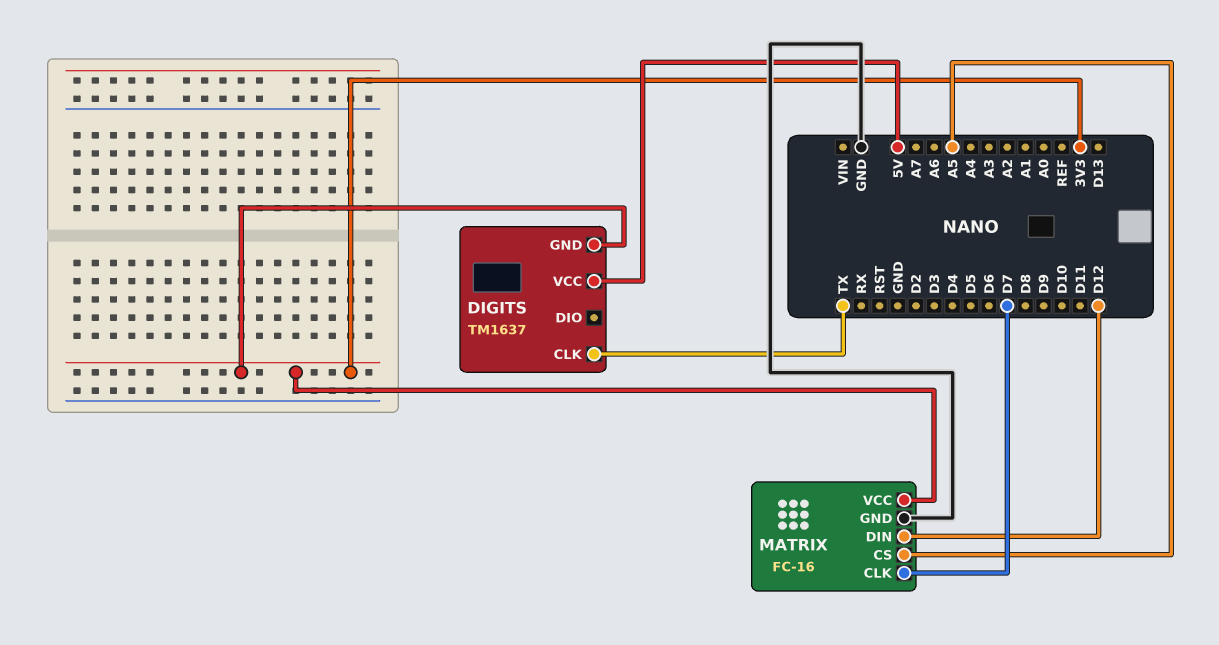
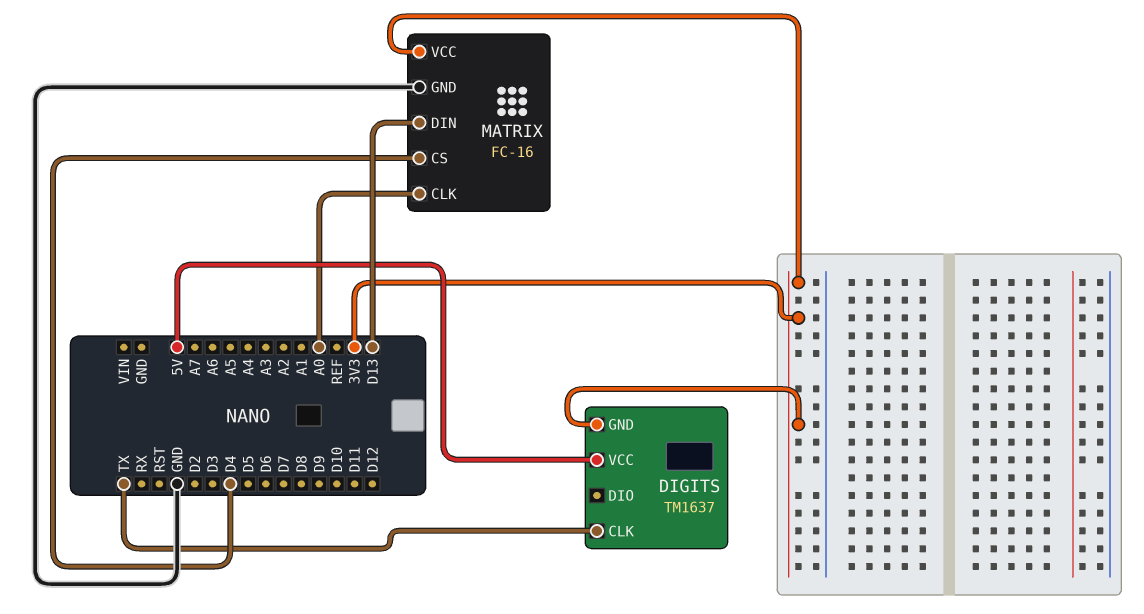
MATRIX pin CLK: D7 -> A0
MATRIX pin CS: A5 -> D4
MATRIX pin DIN: D12 -> D13

